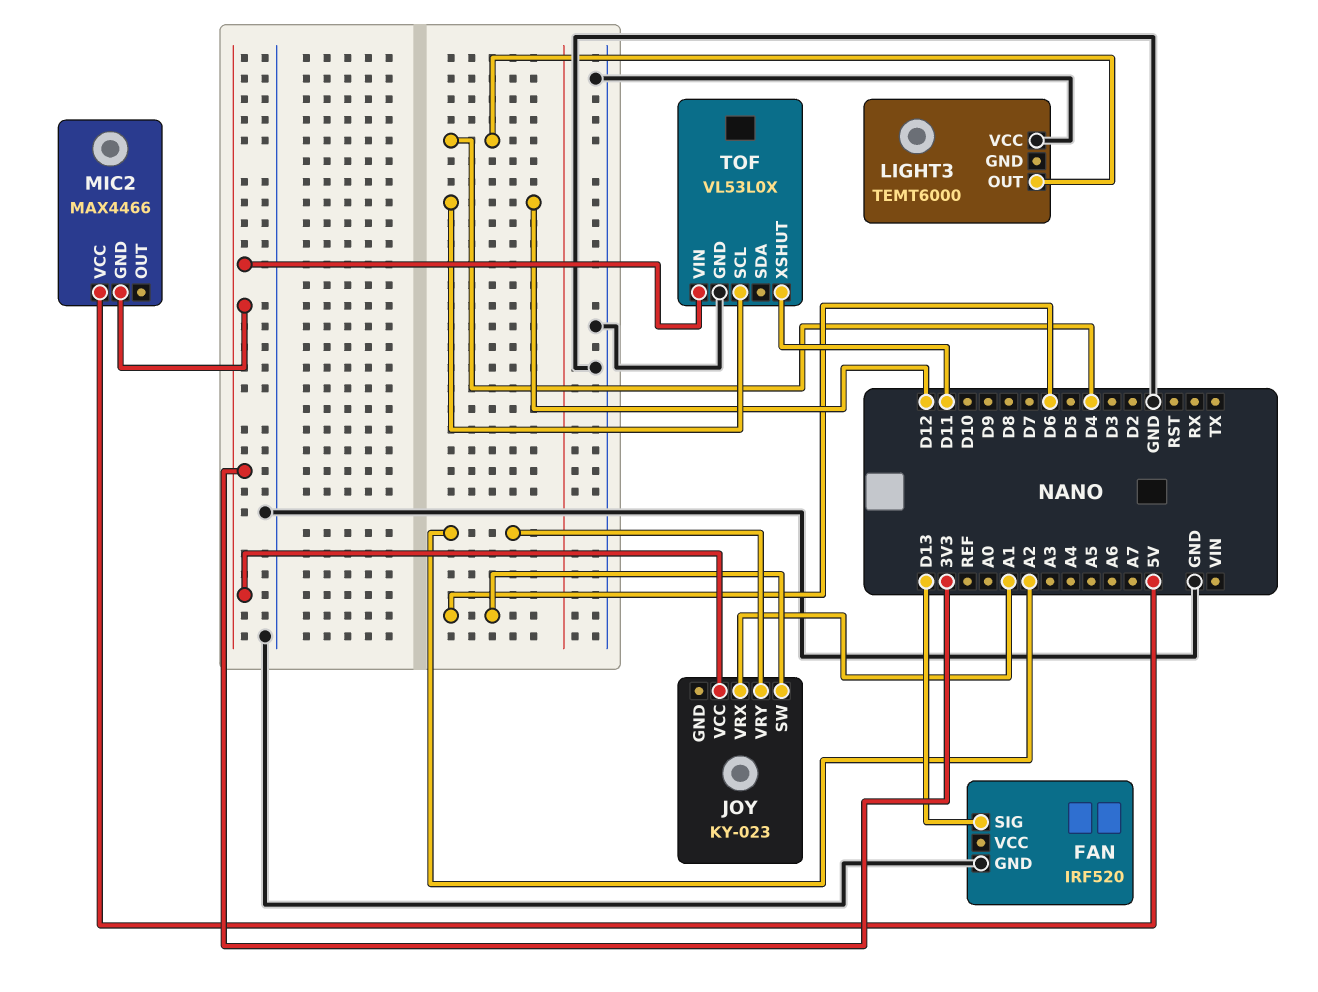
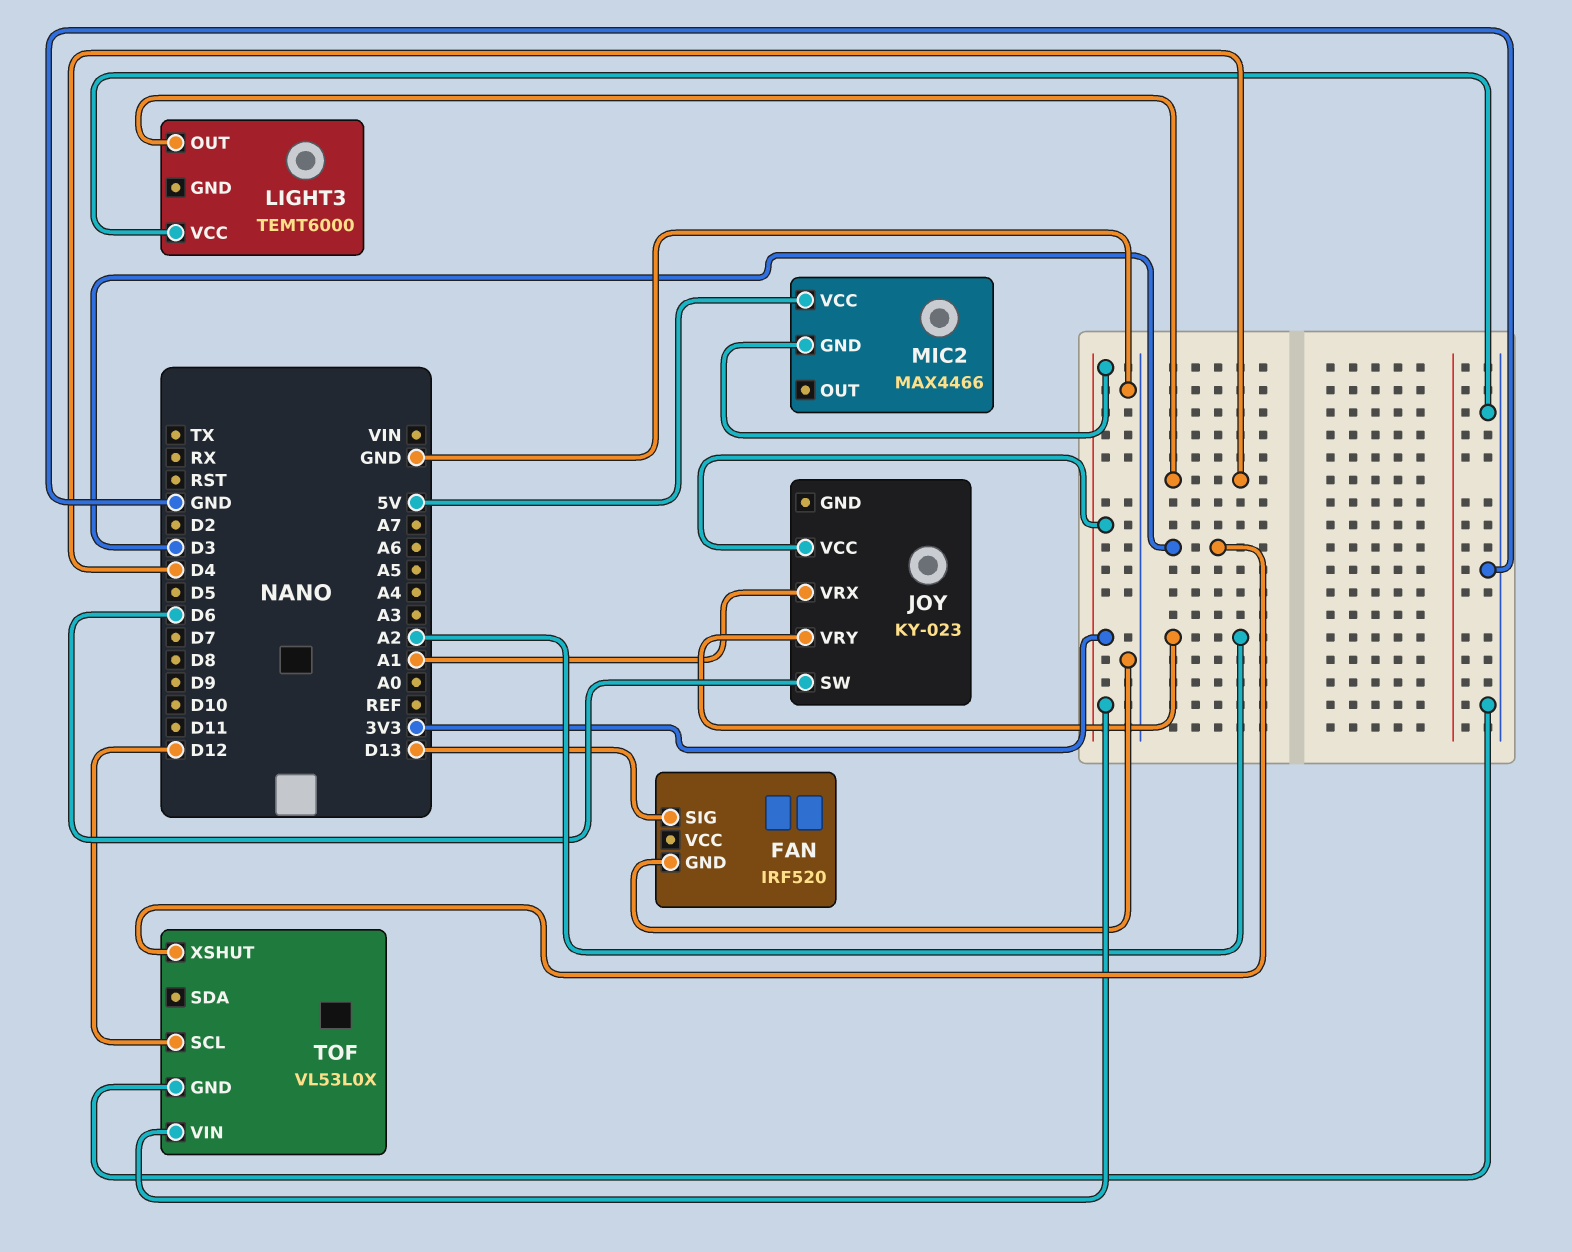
TOF pin XSHUT: D11 -> D3

